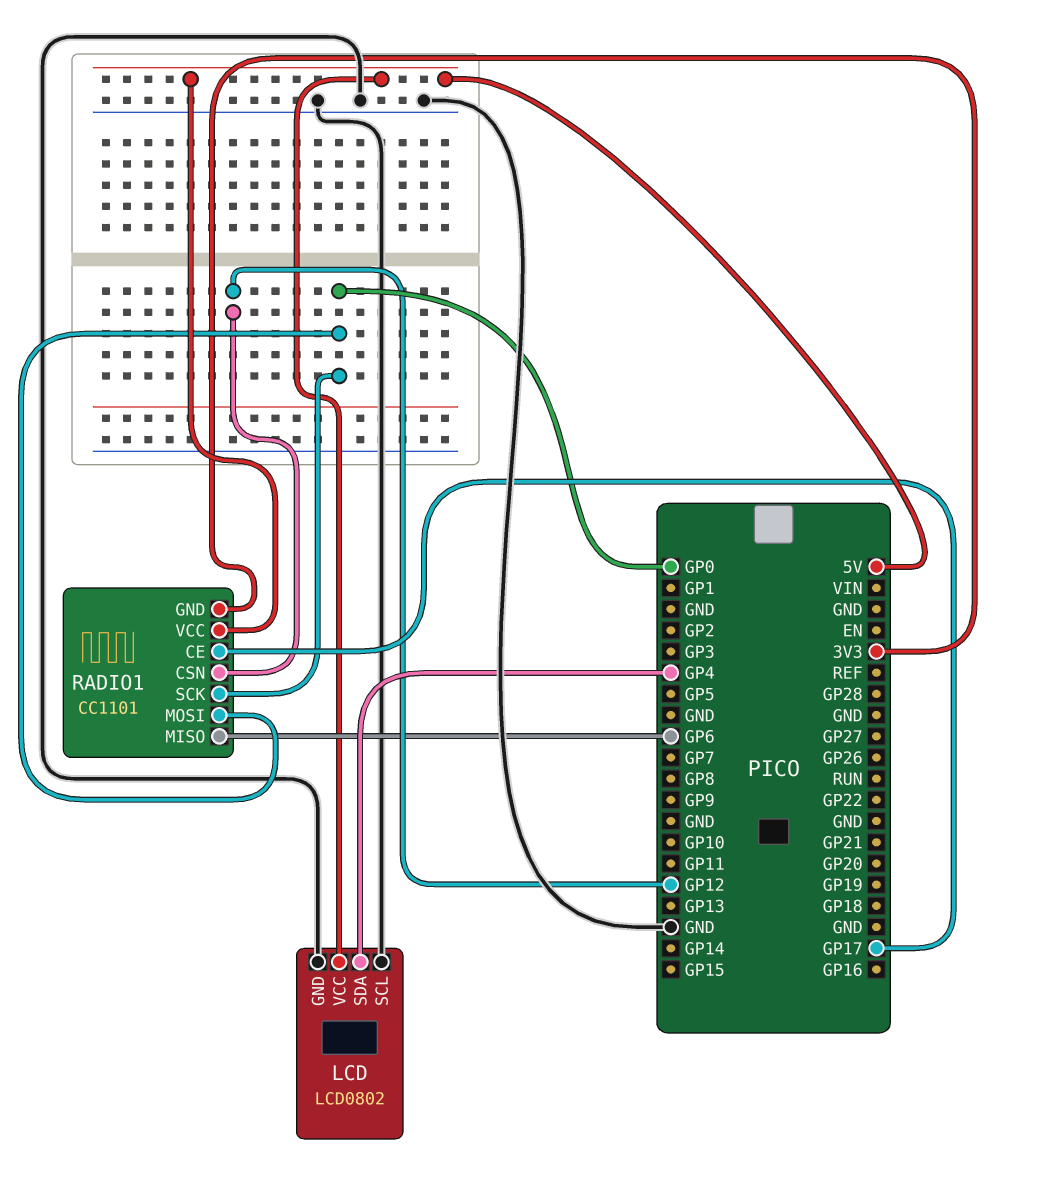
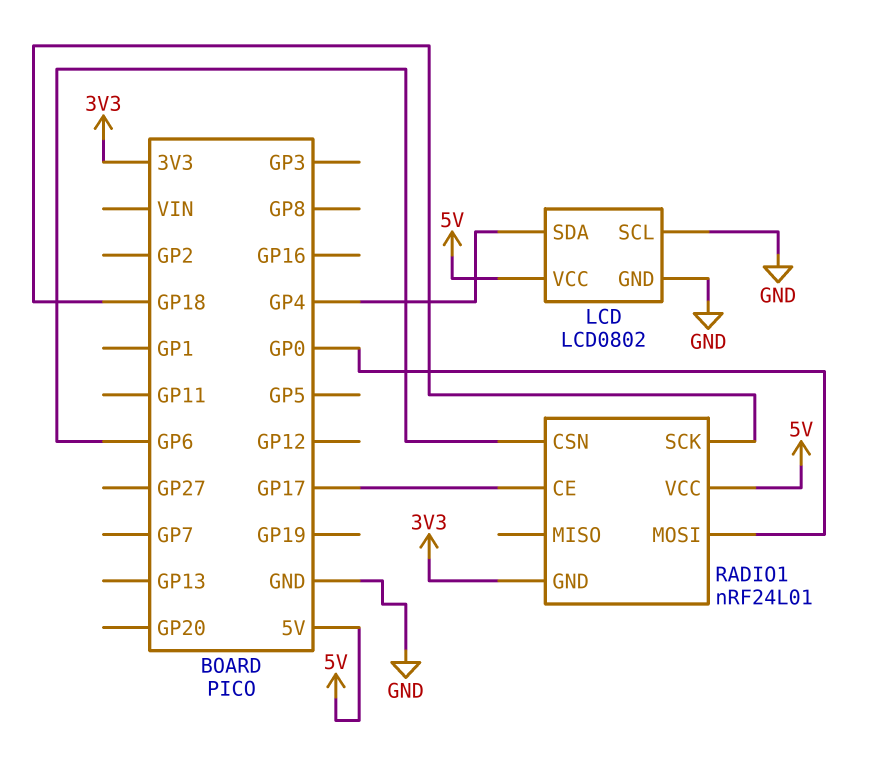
RADIO1: CC1101 -> nRF24L01
RADIO1 pin CSN: GP12 -> GP6
RADIO1 pin MISO: GP6 -> none
RADIO1 pin SCK: GP0 -> GP18

